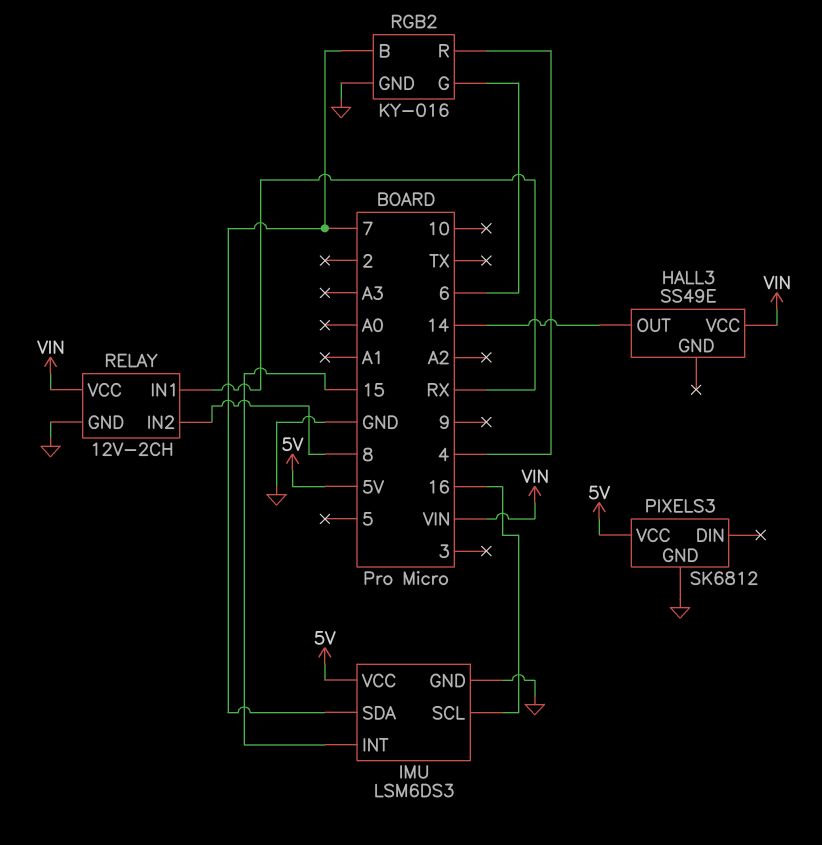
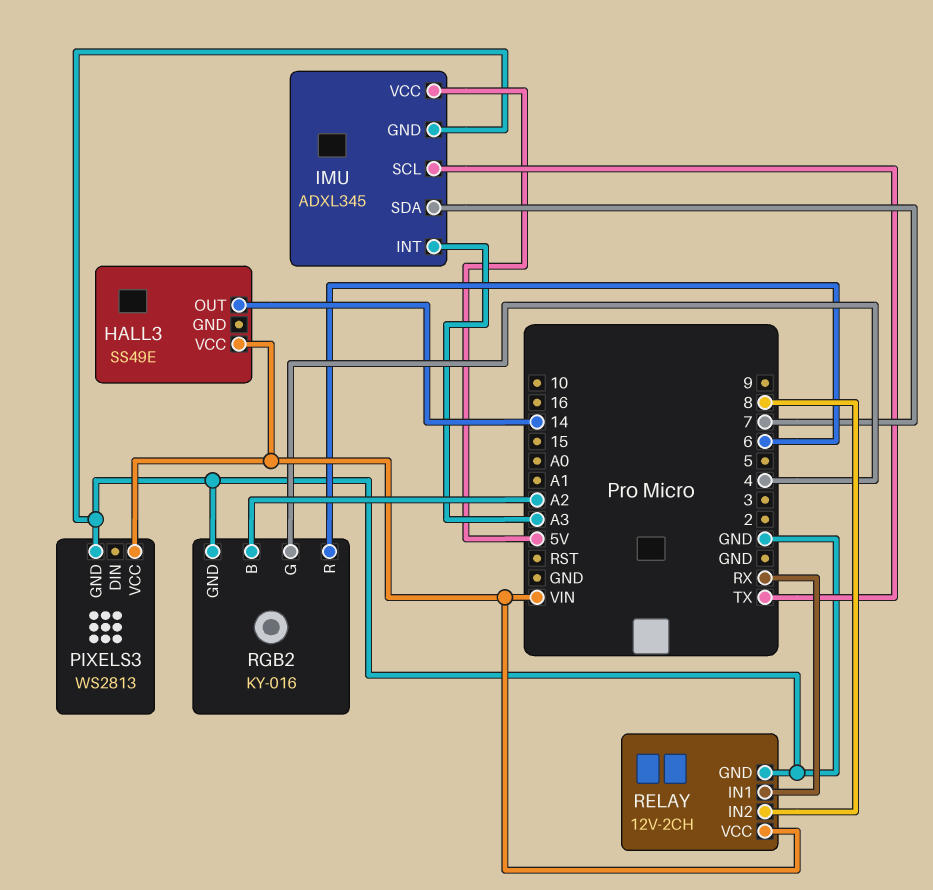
IMU: LSM6DS3 -> ADXL345
IMU pin INT: 15 -> A3
IMU pin SCL: 16 -> TX
PIXELS3: SK6812 -> WS2813
PIXELS3 pin VCC: 5V -> VIN
RGB2 pin B: 7 -> A2
RGB2 pin G: 6 -> 4
RGB2 pin R: 4 -> 6

